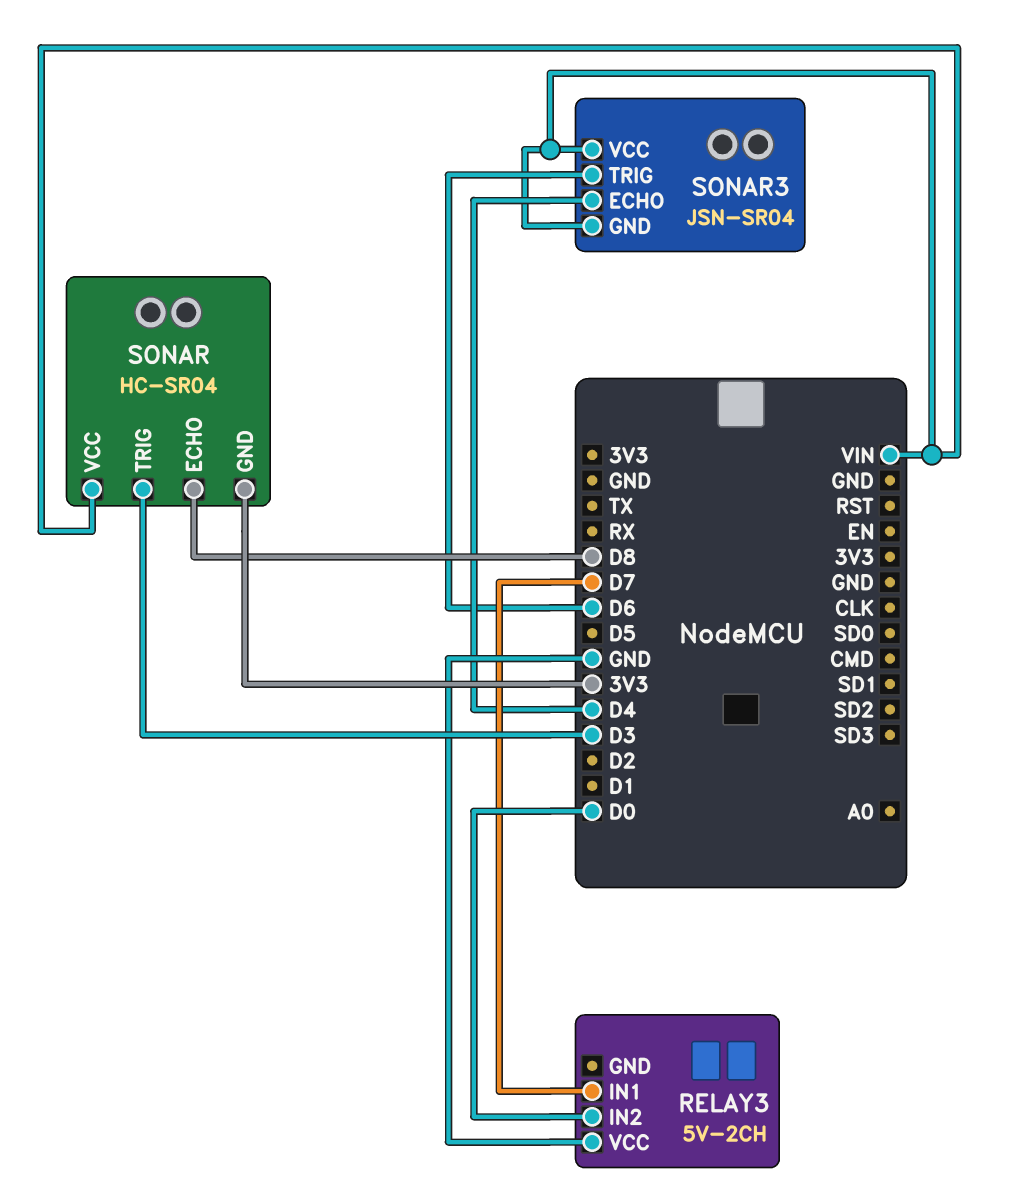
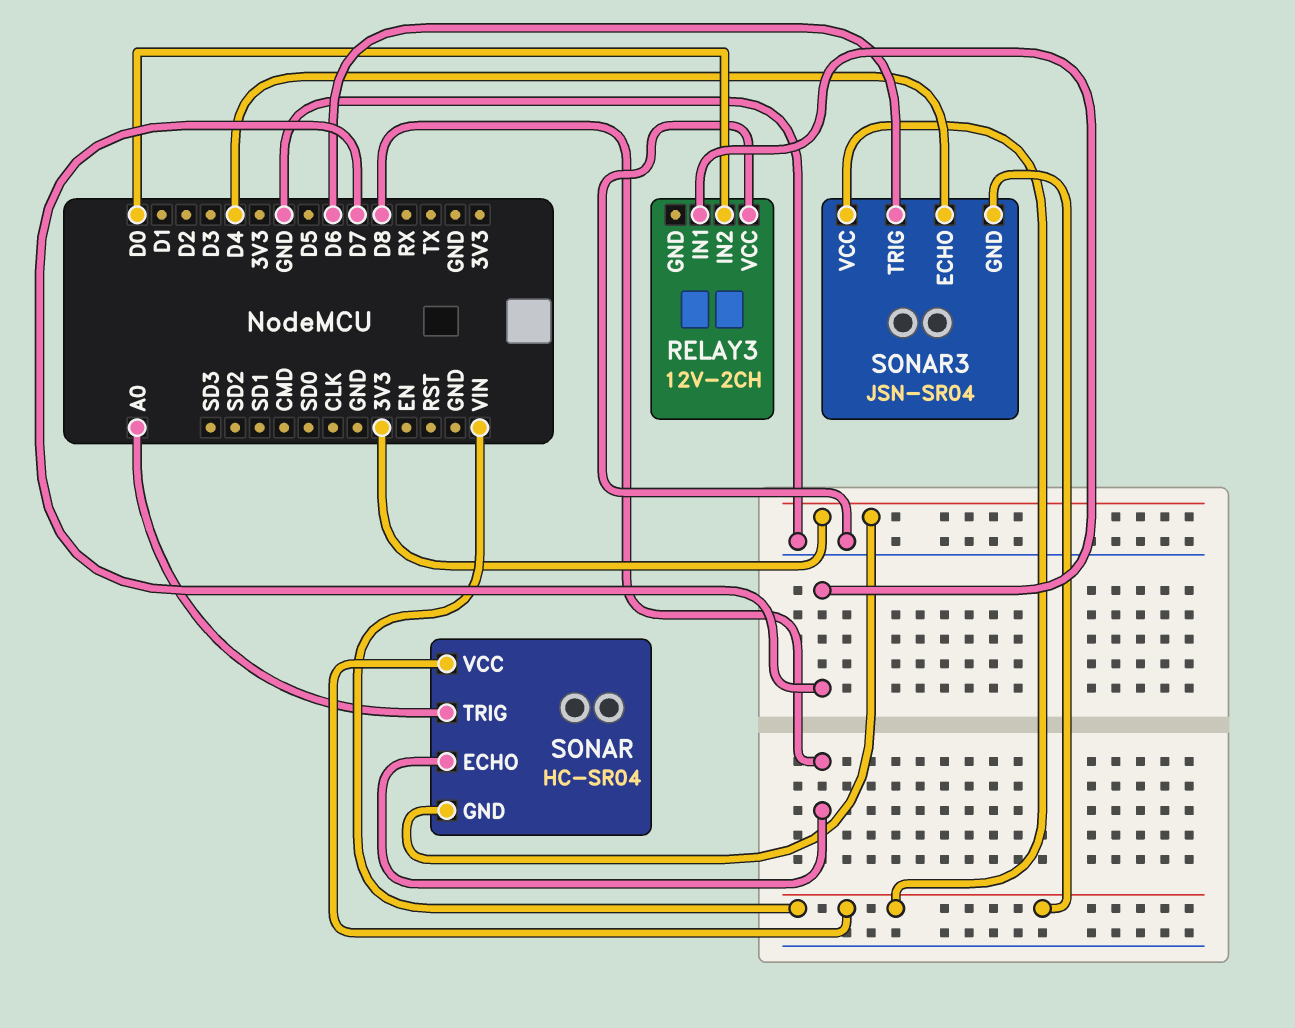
RELAY3: 5V-2CH -> 12V-2CH
SONAR pin TRIG: D3 -> A0

